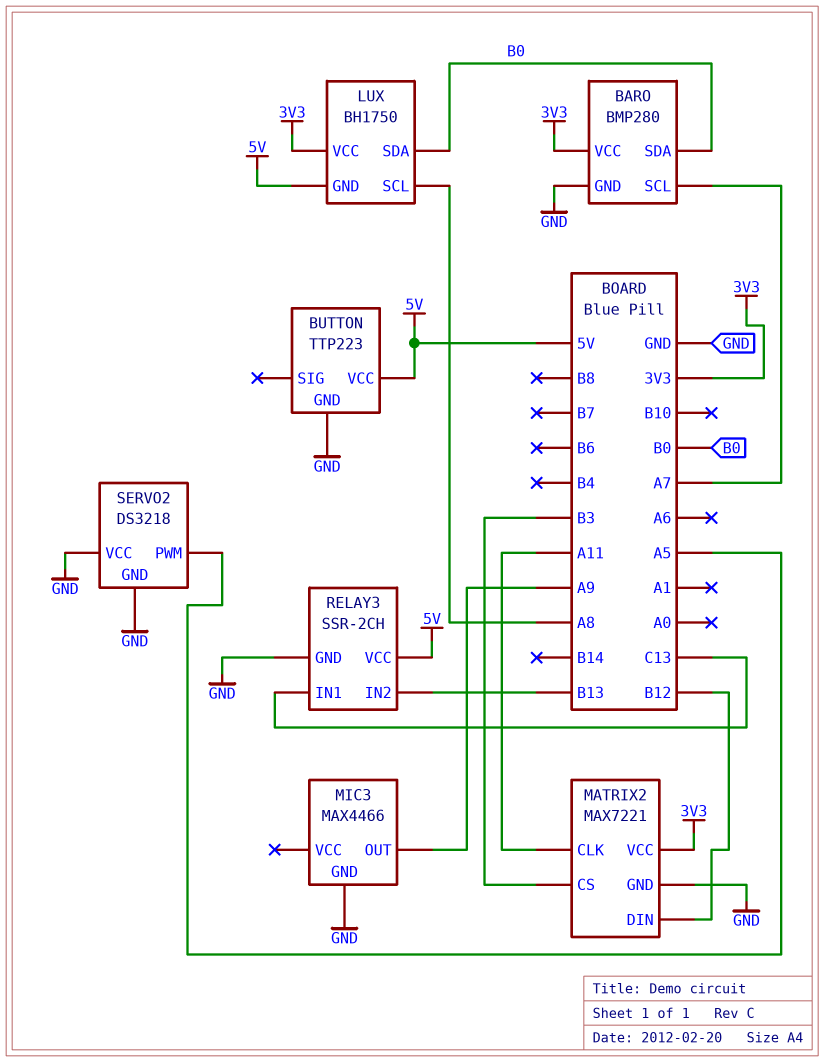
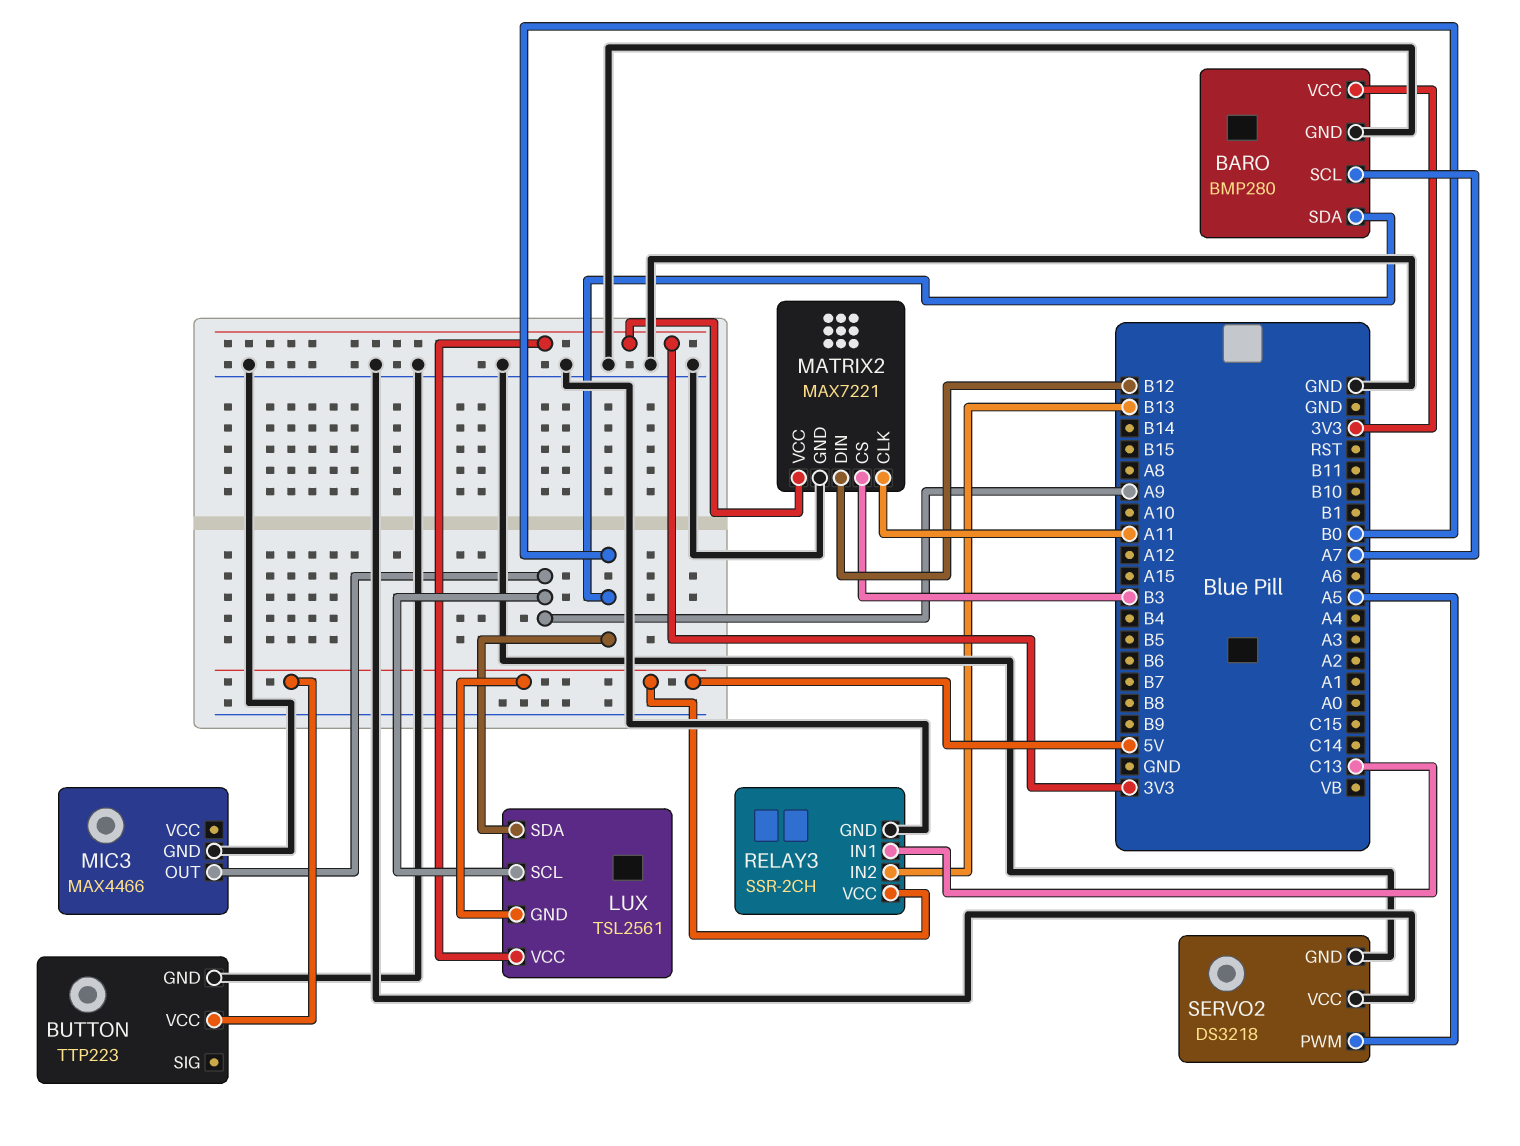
LUX: BH1750 -> TSL2561
LUX pin SCL: A8 -> A9

